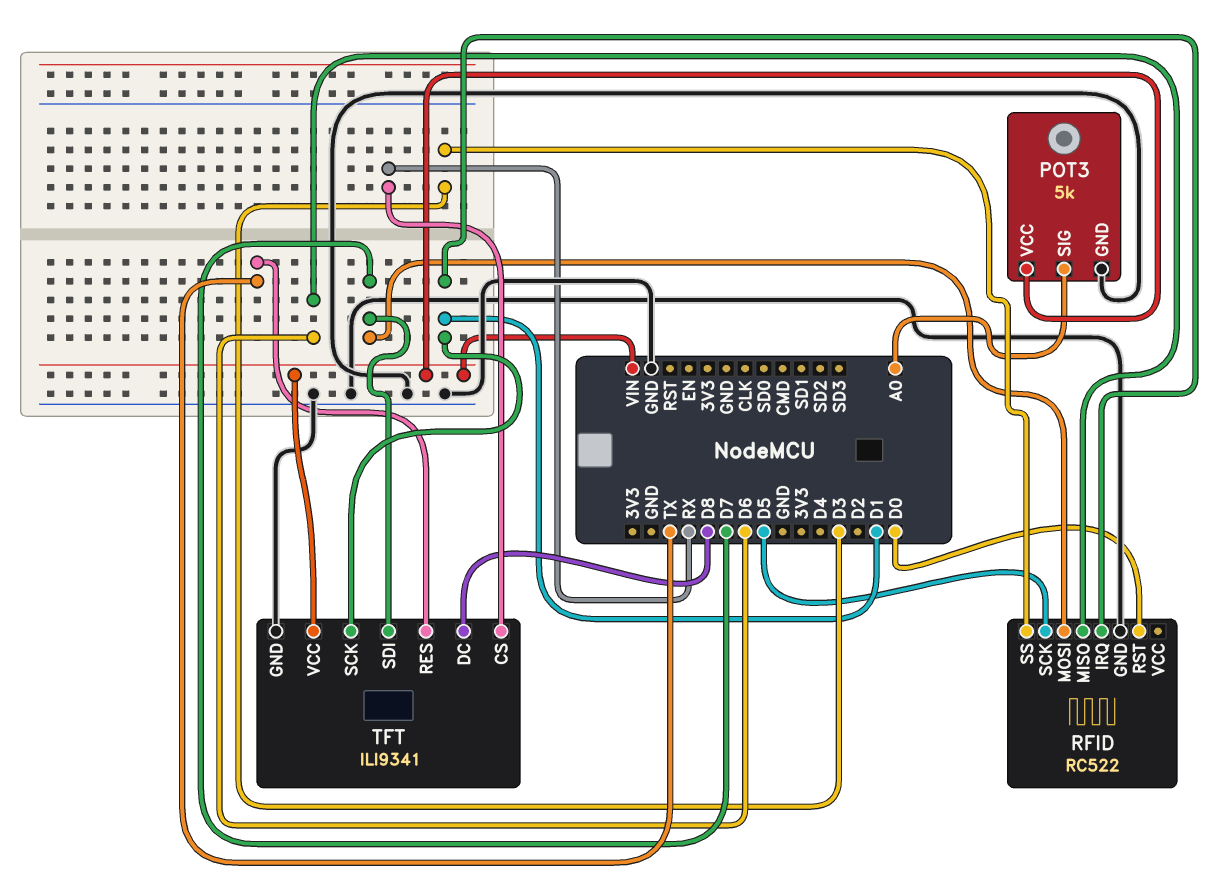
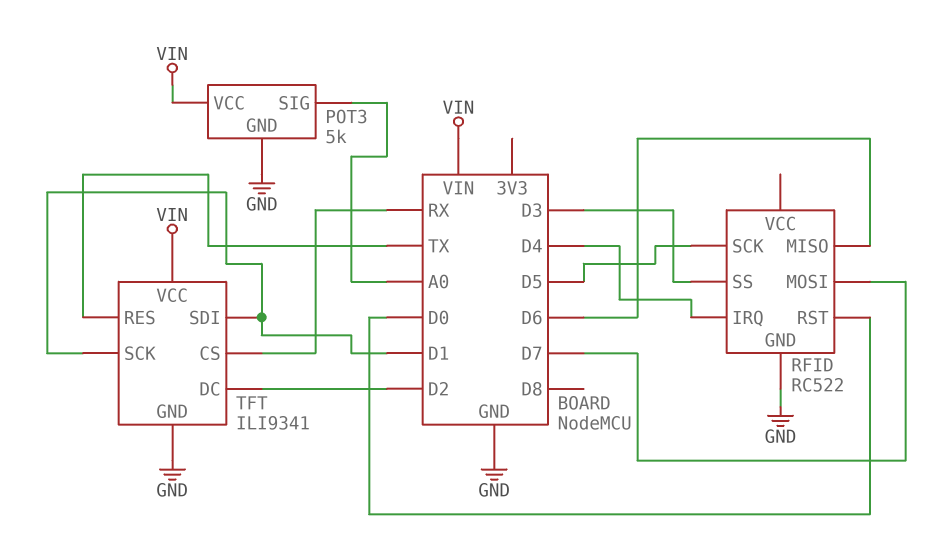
RFID pin IRQ: D1 -> D4
TFT pin DC: D8 -> D2
TFT pin SDI: D7 -> D1

